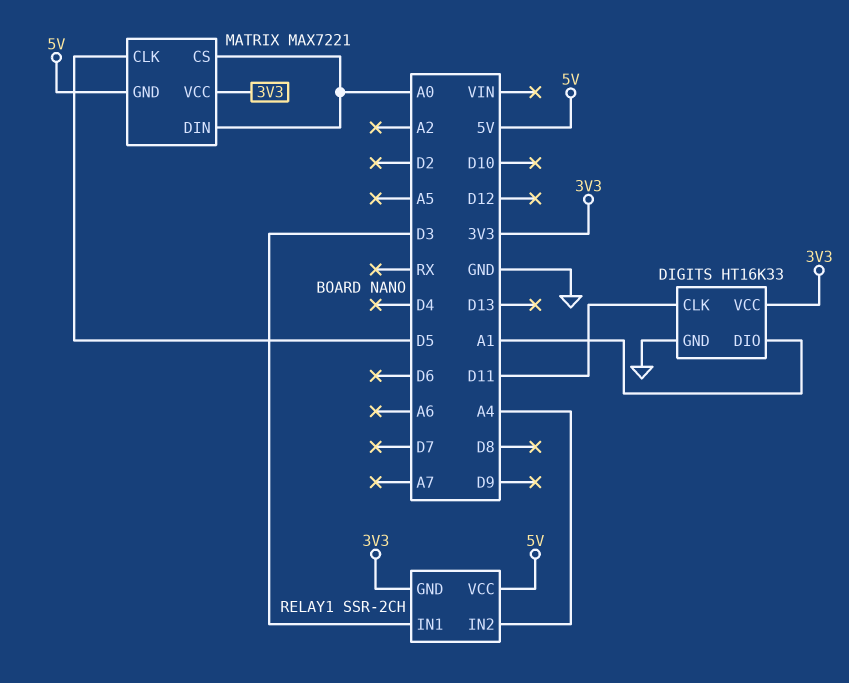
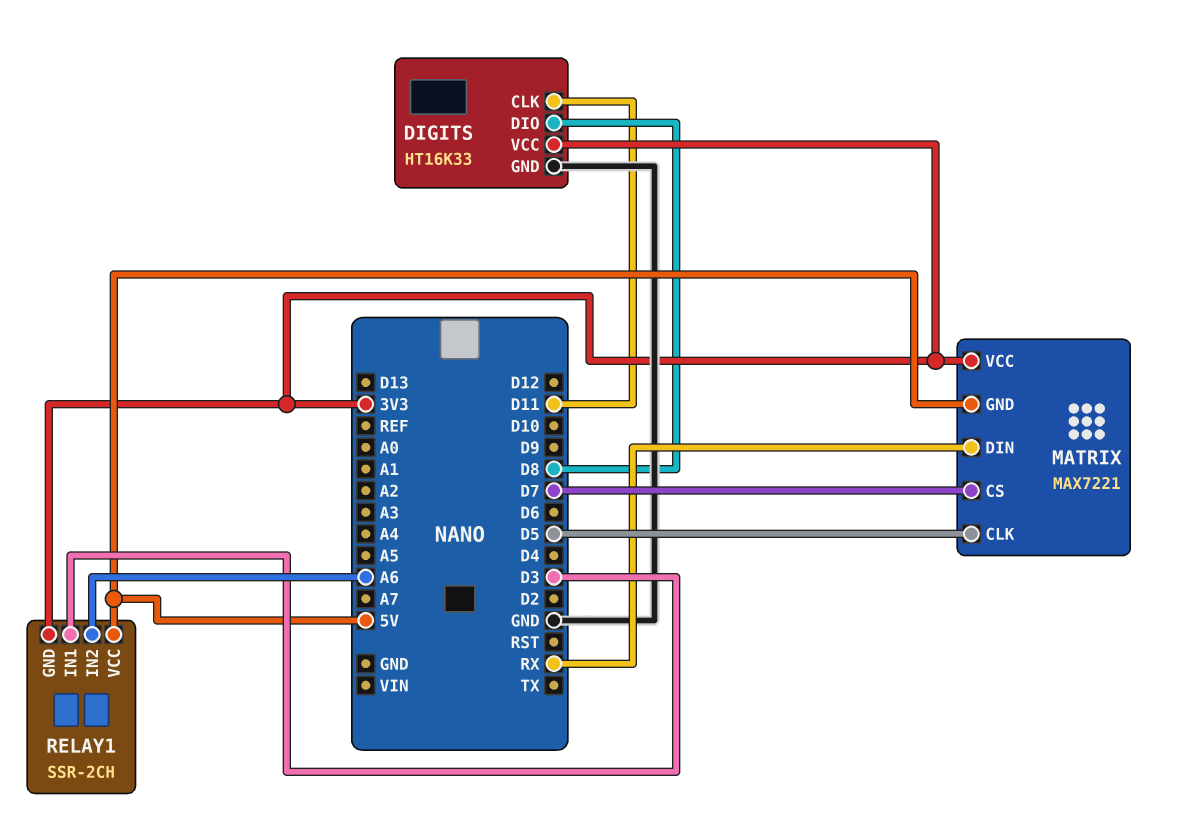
DIGITS pin DIO: A1 -> D8
MATRIX pin CS: A0 -> D7
MATRIX pin DIN: A0 -> RX
RELAY1 pin IN2: A4 -> A6

